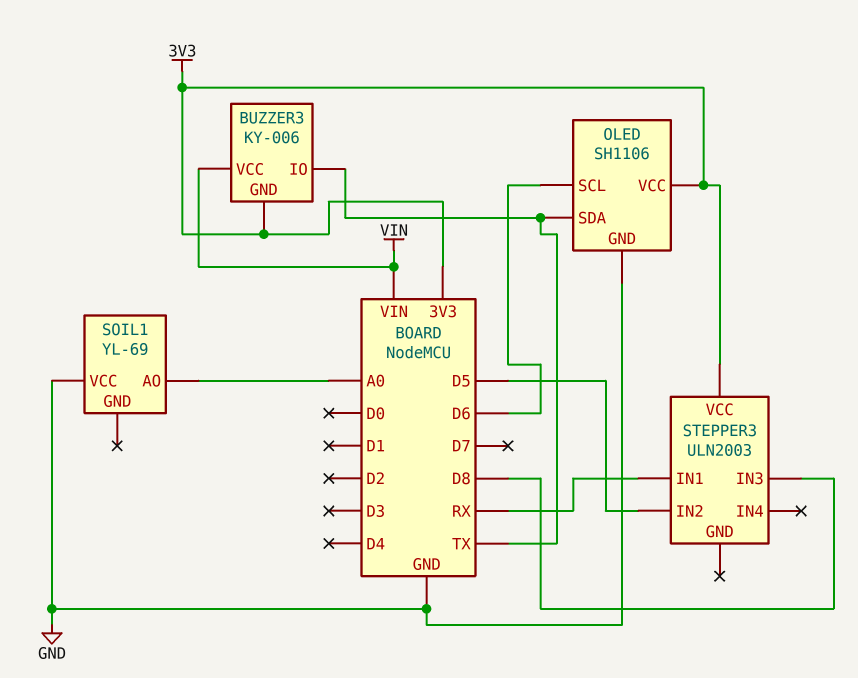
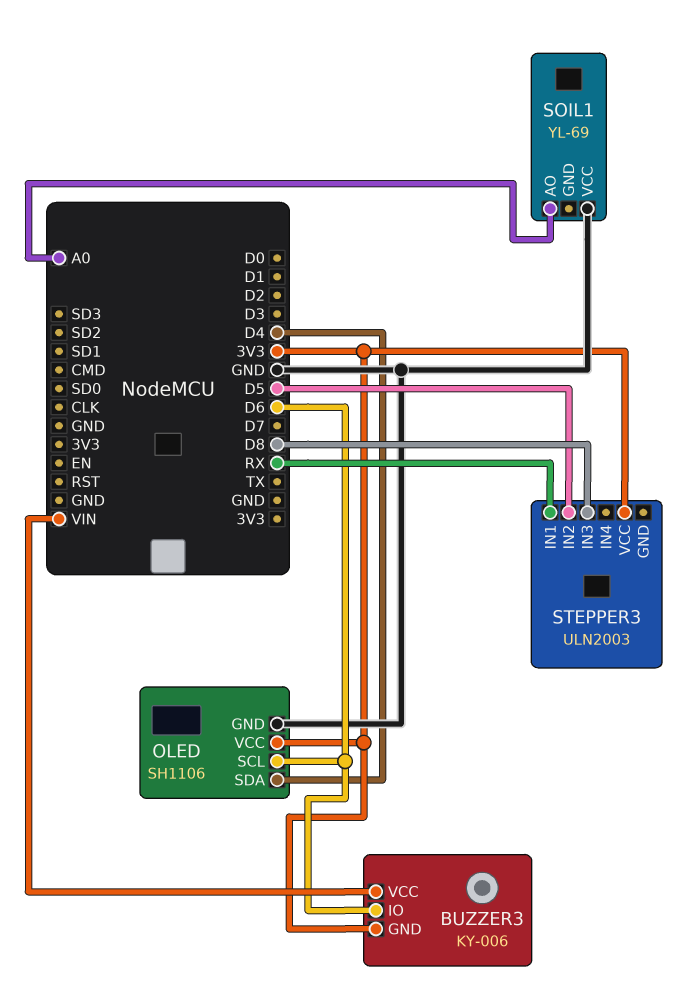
BUZZER3 pin IO: TX -> D6
OLED pin SDA: TX -> D4

